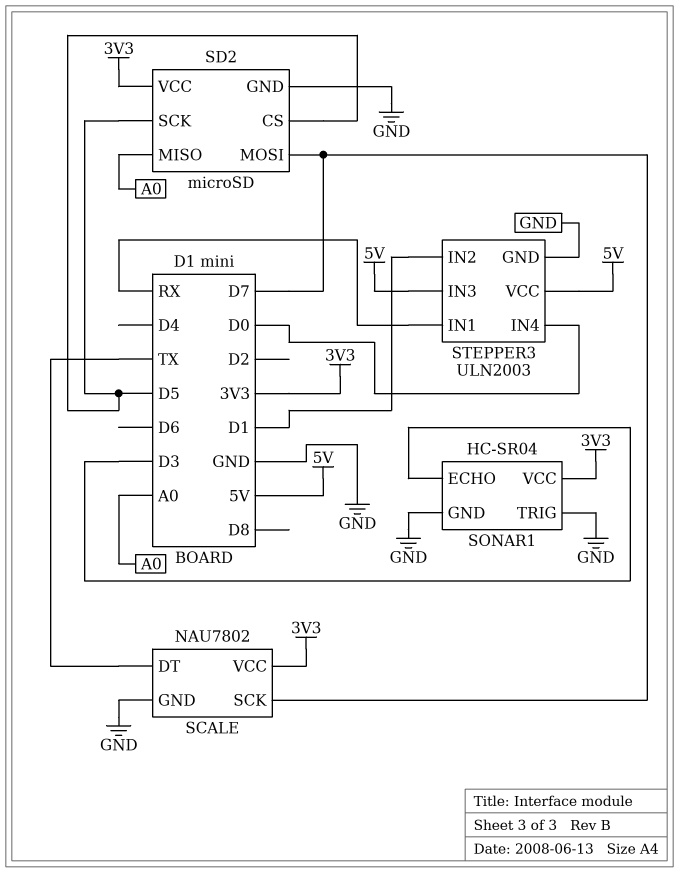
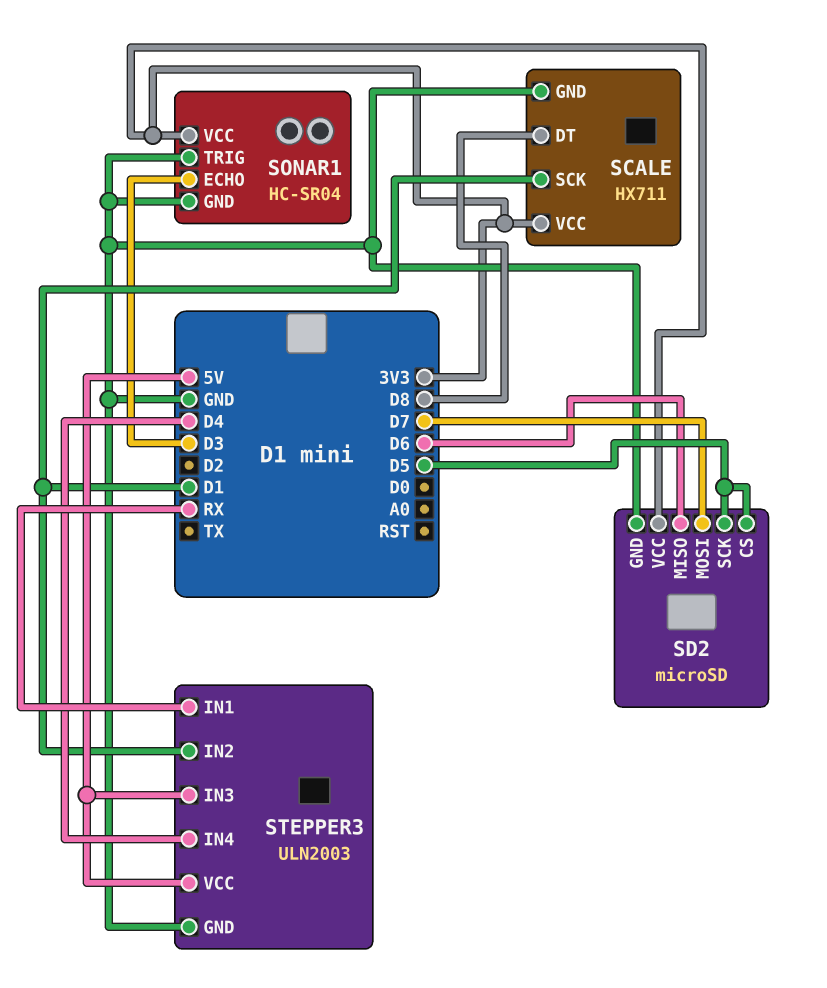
SCALE: NAU7802 -> HX711
SCALE pin DT: TX -> D8
SCALE pin SCK: D7 -> D1
SD2 pin MISO: A0 -> D6
STEPPER3 pin IN4: D0 -> D4

